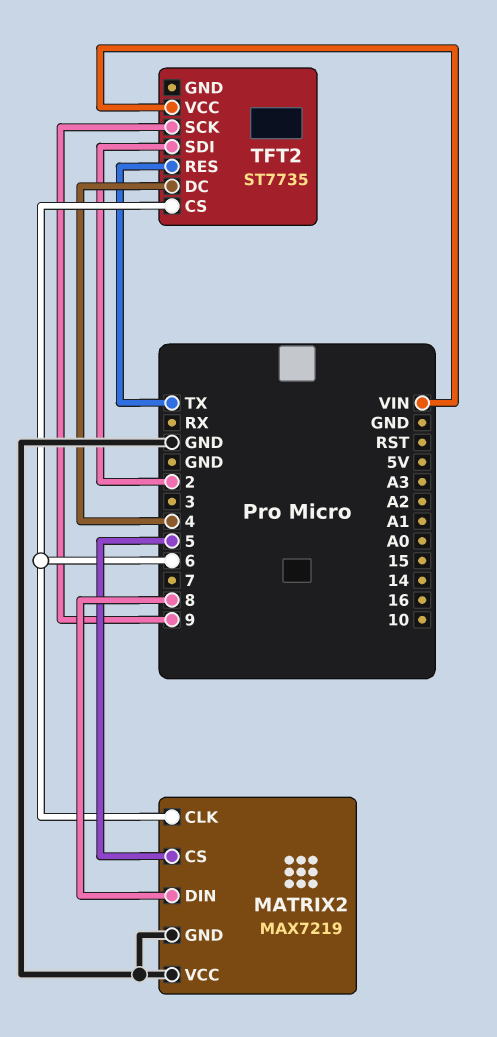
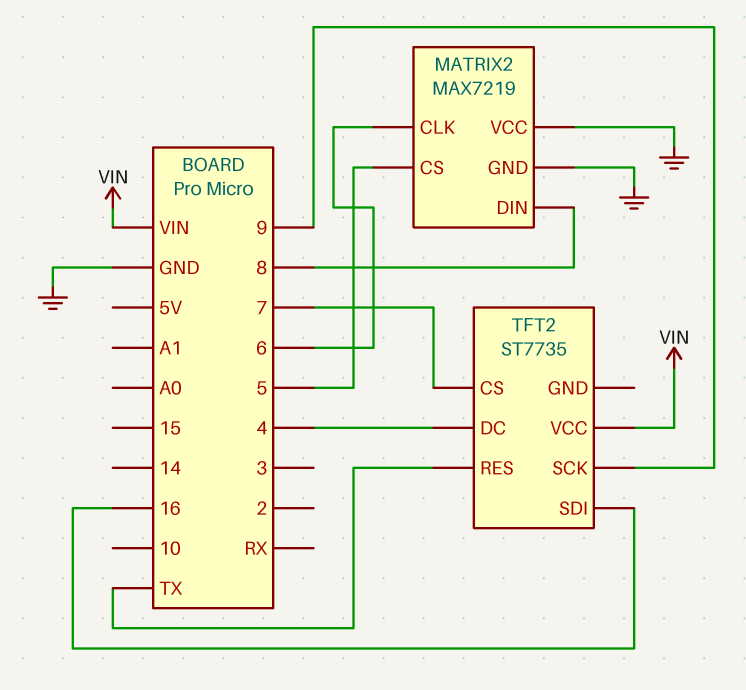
TFT2 pin CS: 6 -> 7
TFT2 pin SDI: 2 -> 16

